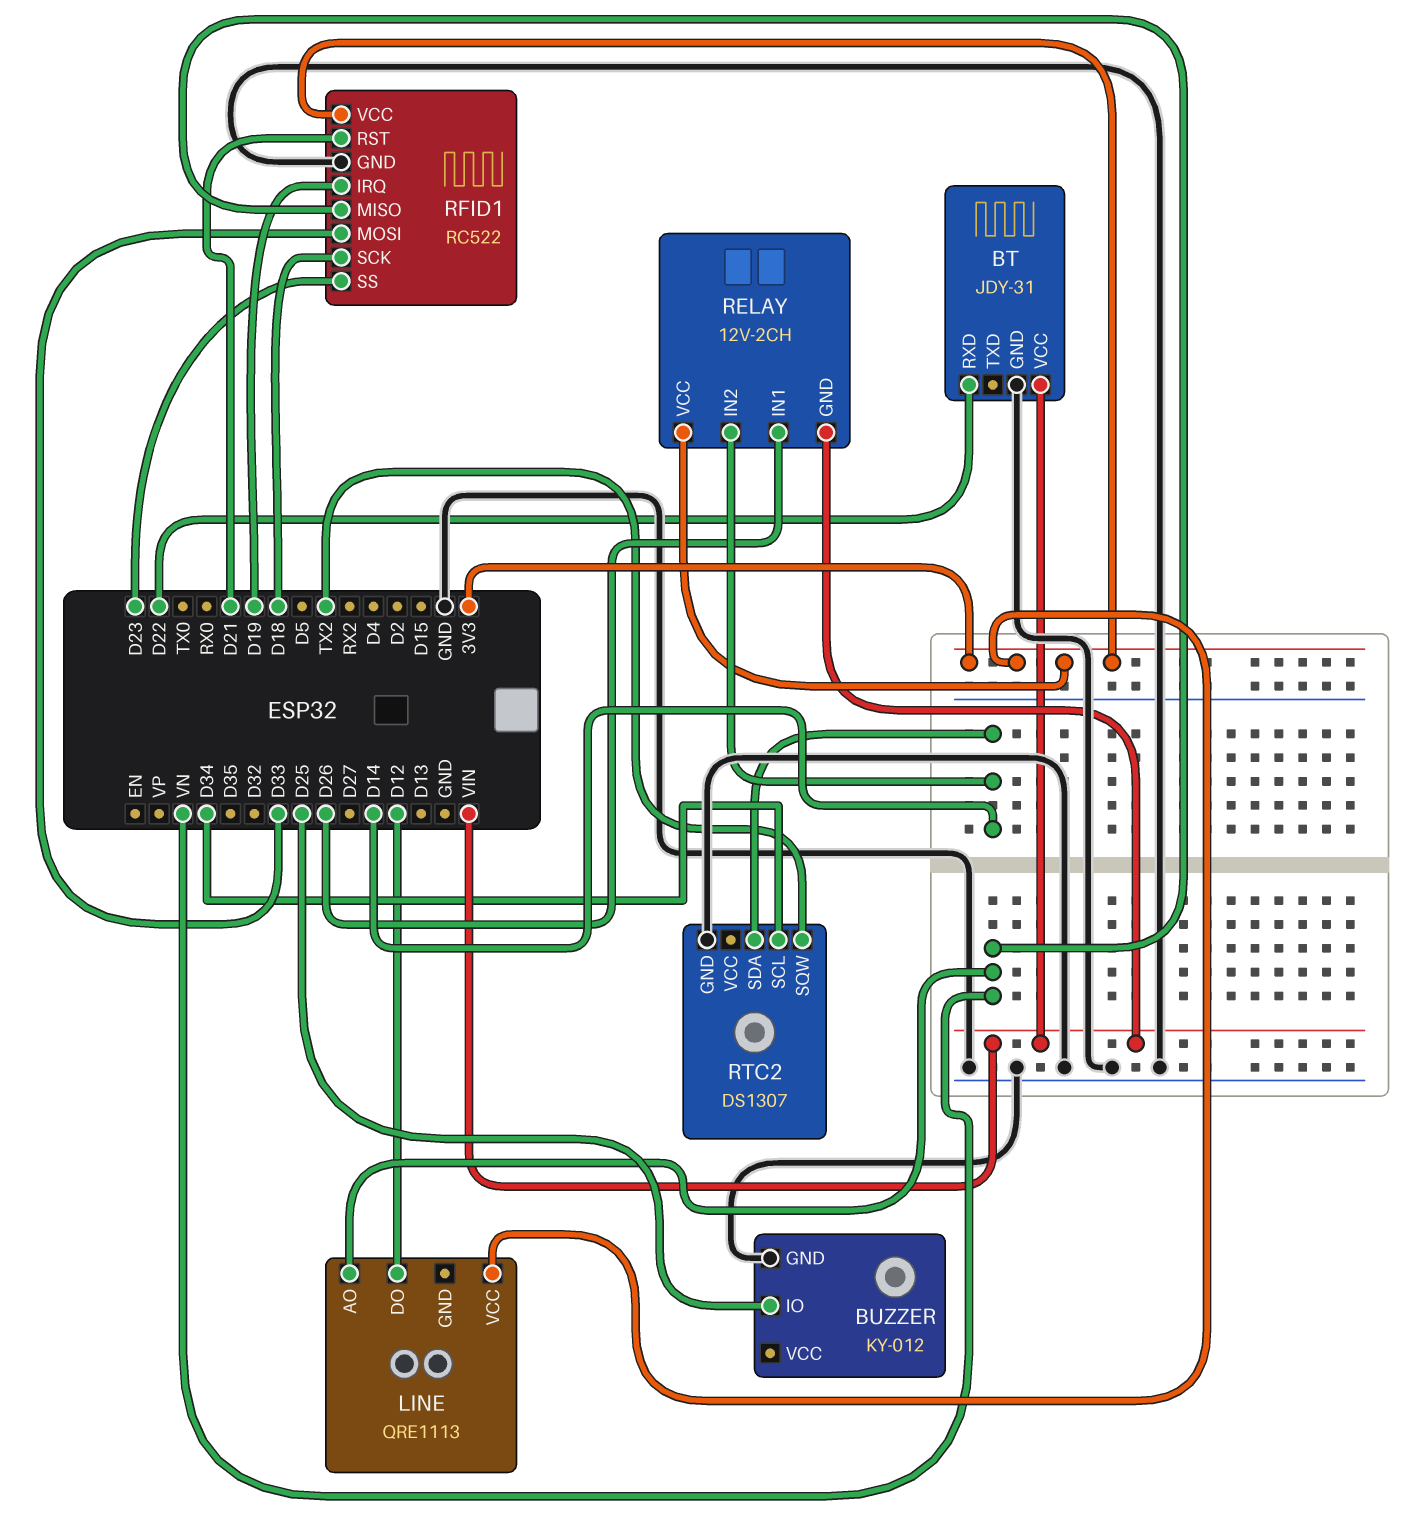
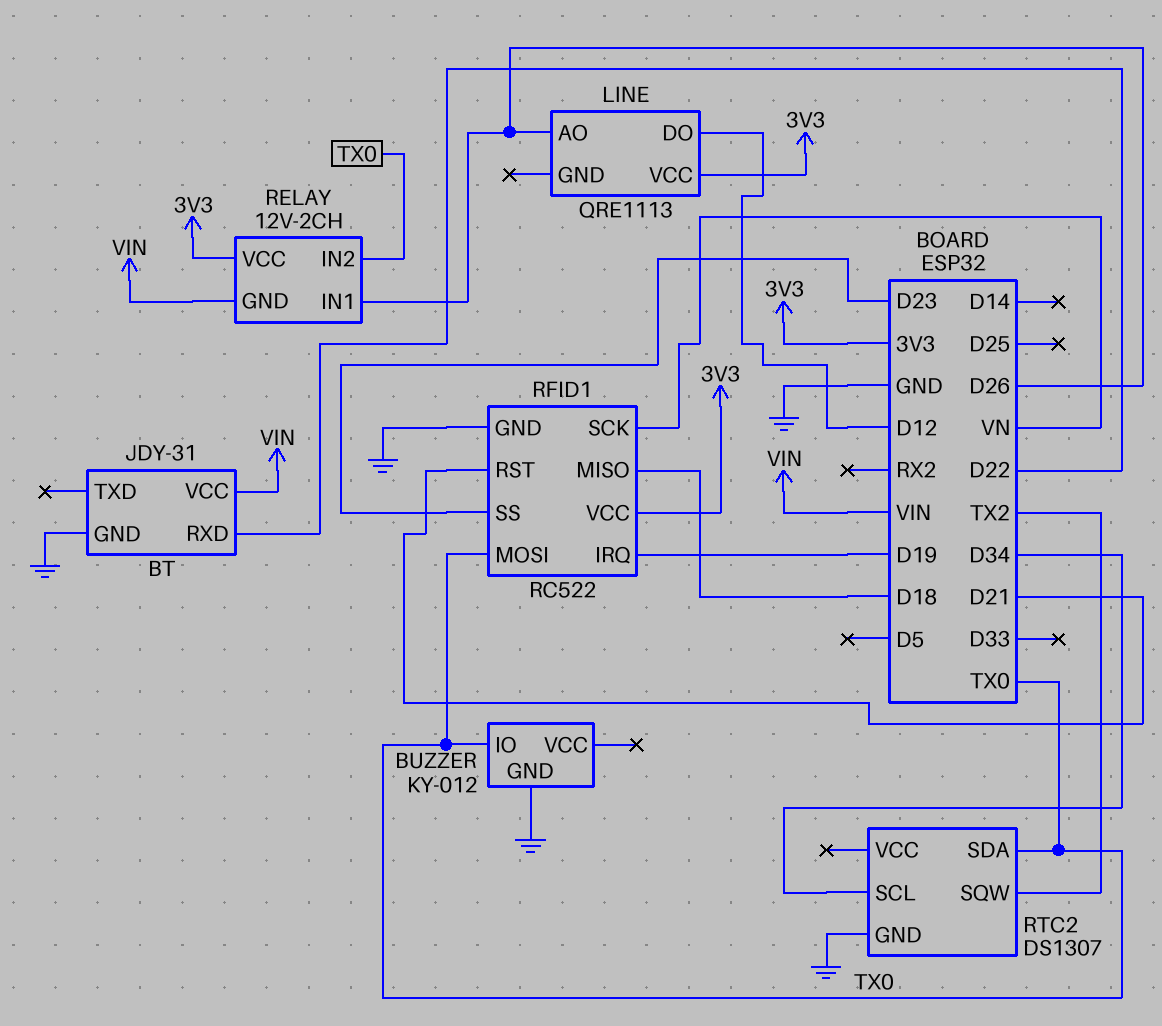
BUZZER pin IO: D25 -> TX0
LINE pin AO: VN -> D26
RELAY pin IN2: D14 -> TX0
RFID1 pin MISO: VN -> D18
RFID1 pin MOSI: D33 -> TX0
RFID1 pin SCK: D18 -> VN
RTC2 pin SDA: D14 -> TX0

